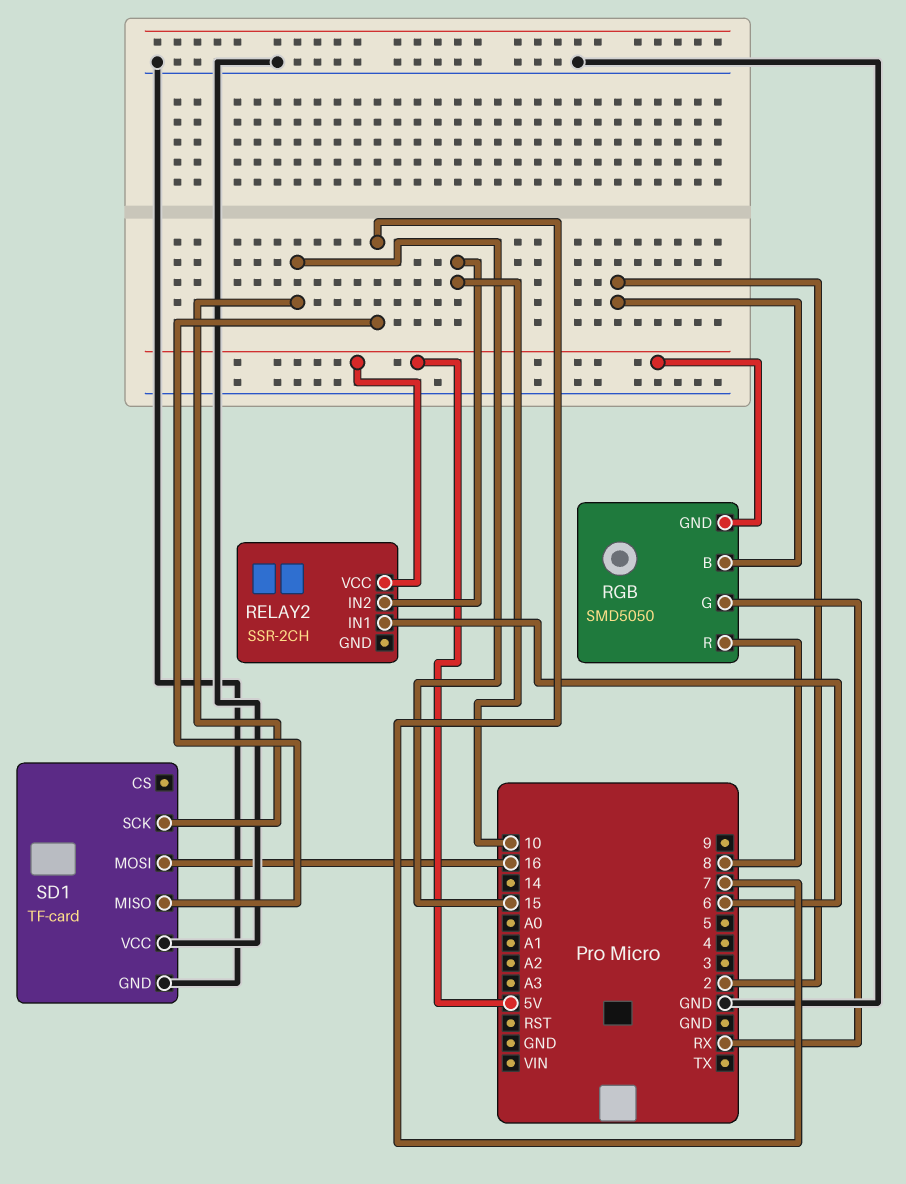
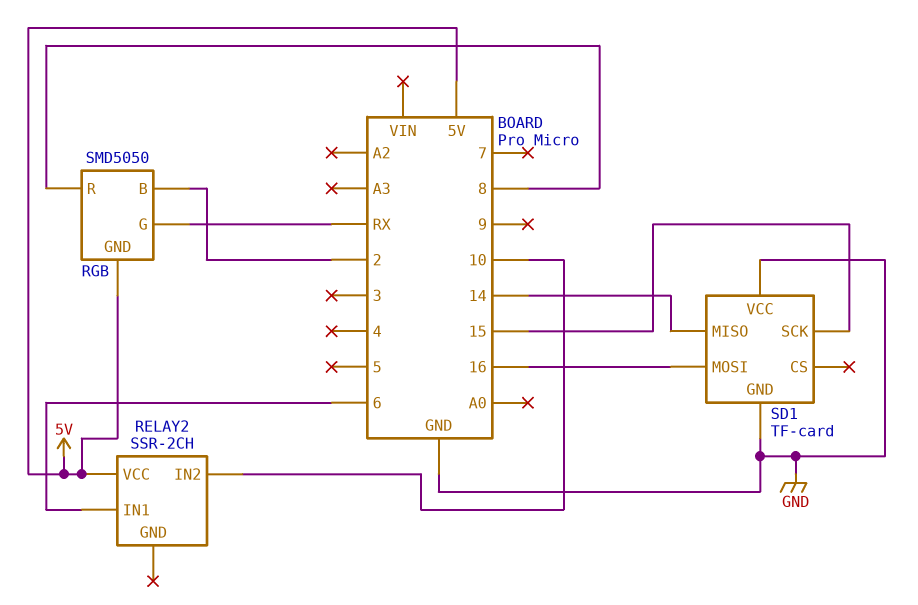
SD1 pin MISO: 7 -> 14

